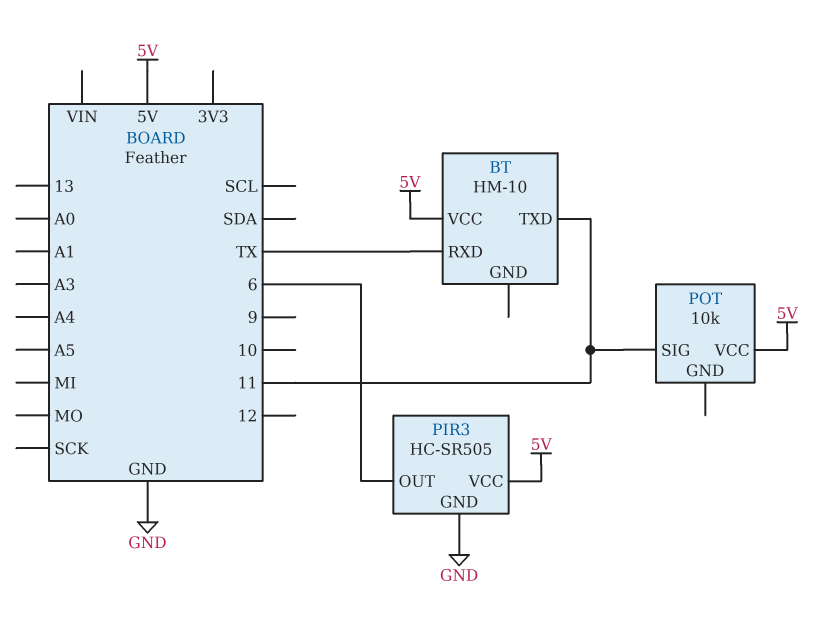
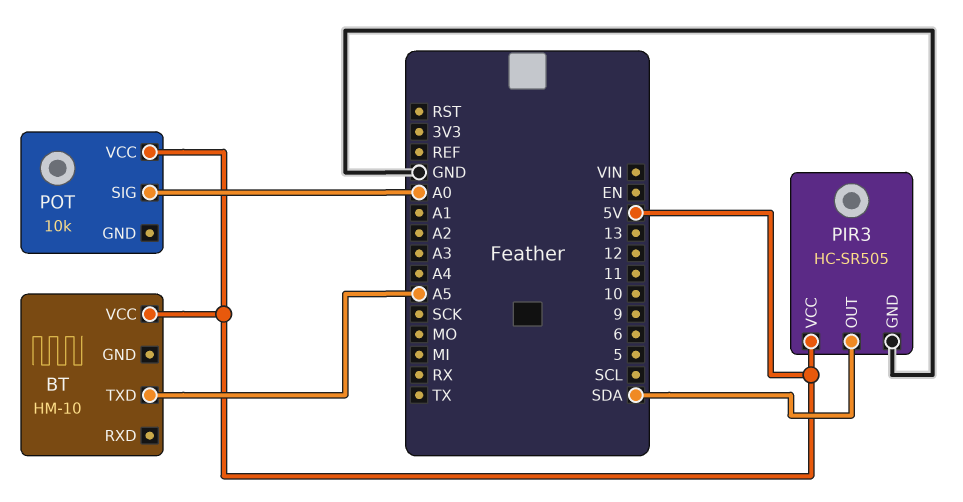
BT pin RXD: TX -> none
BT pin TXD: 11 -> A5
PIR3 pin OUT: 6 -> SDA
POT pin SIG: 11 -> A0

